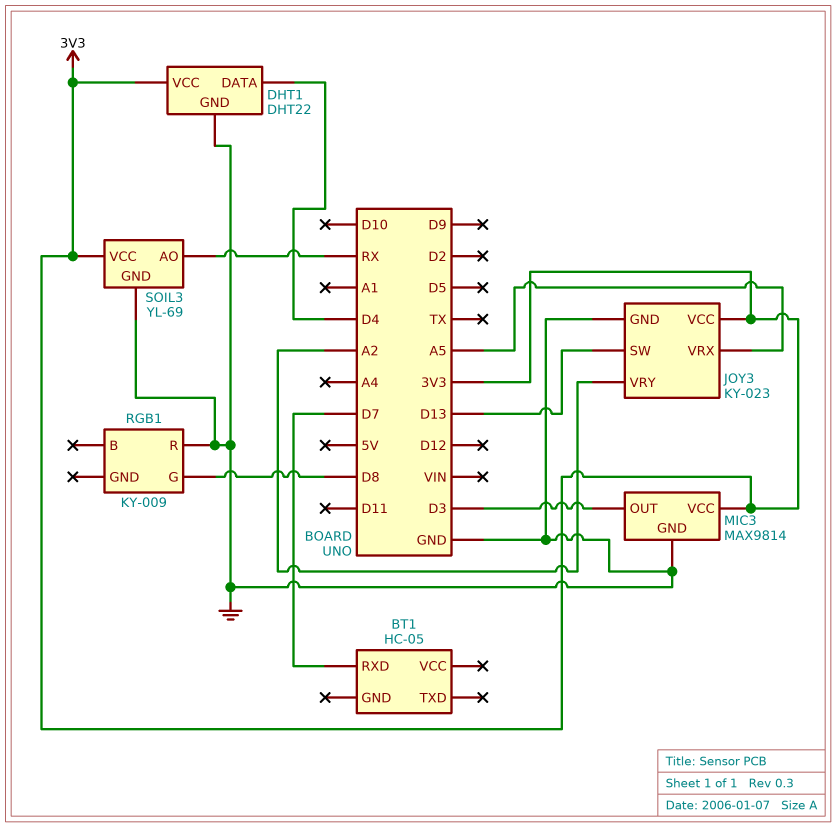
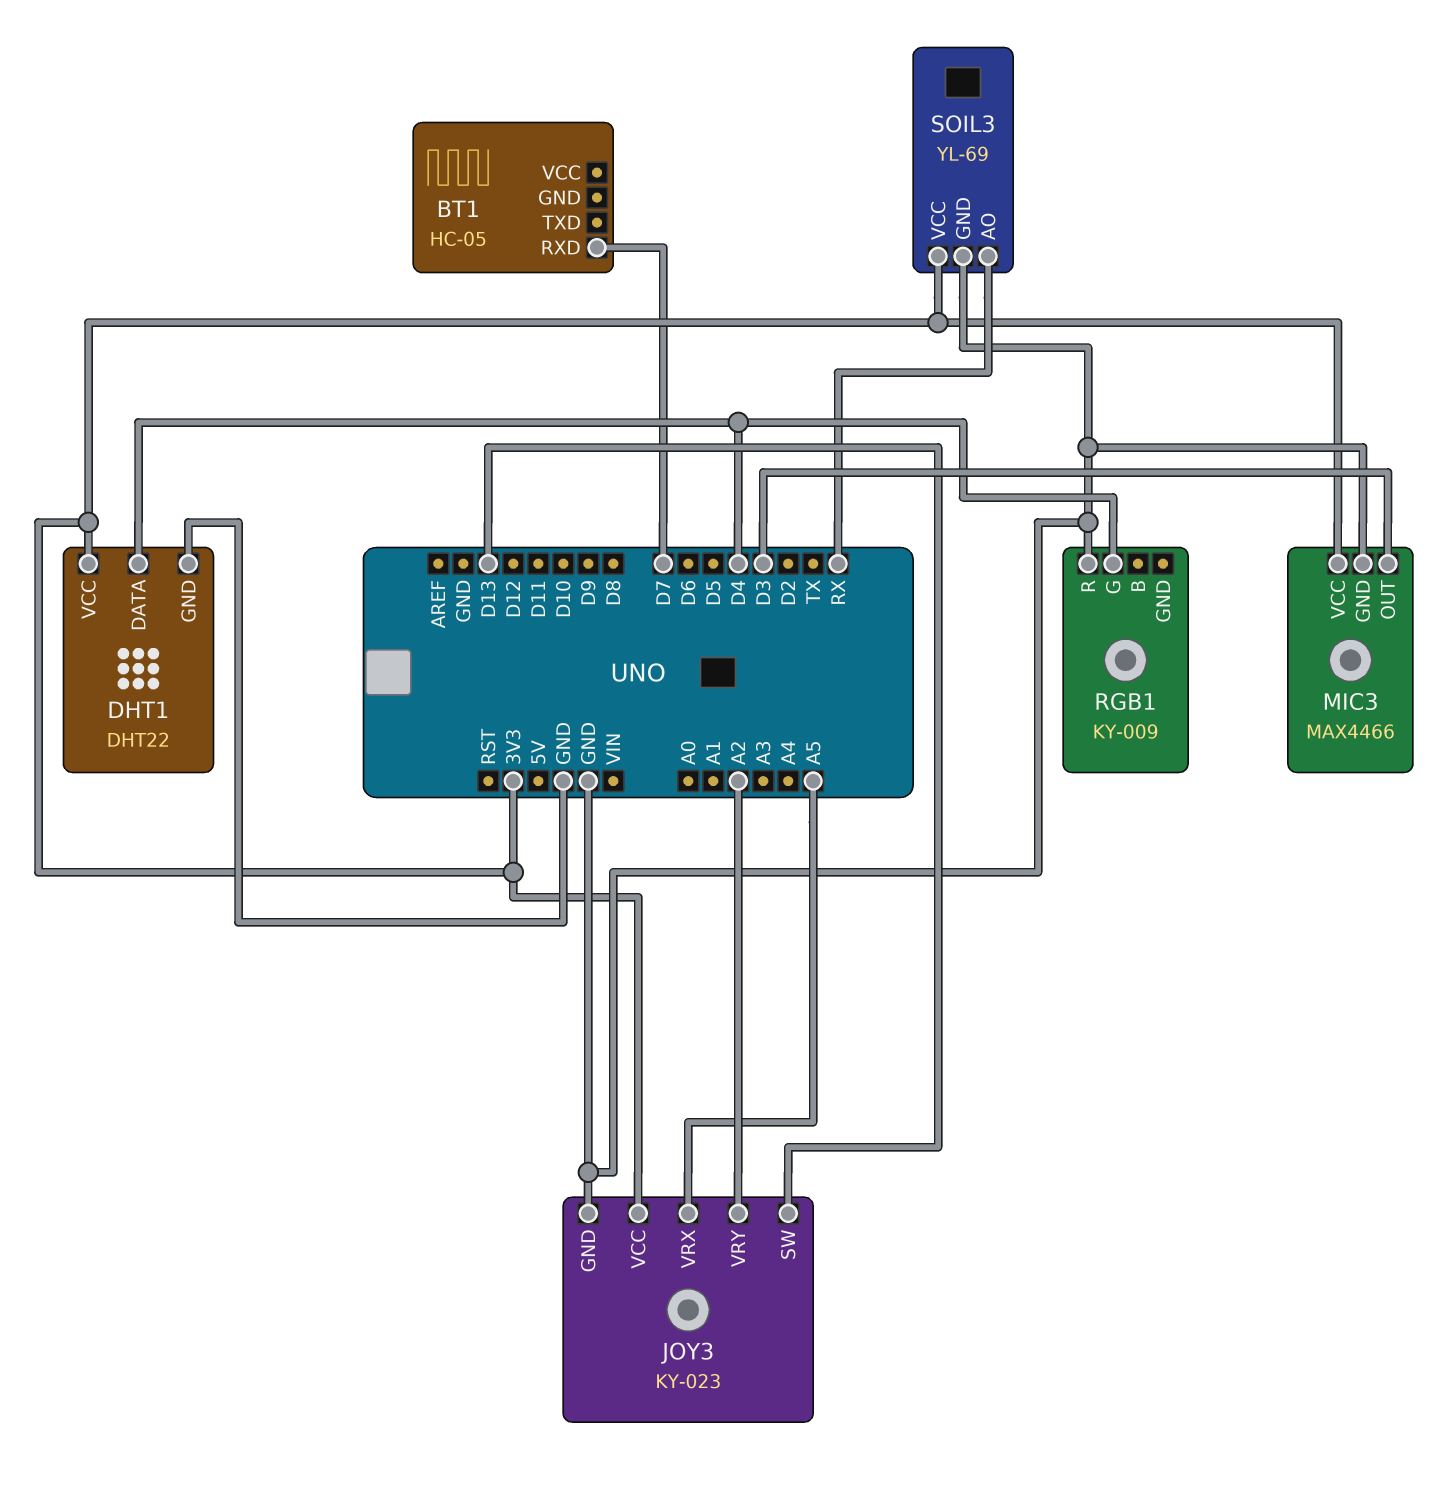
MIC3: MAX9814 -> MAX4466
RGB1 pin G: D8 -> D4

